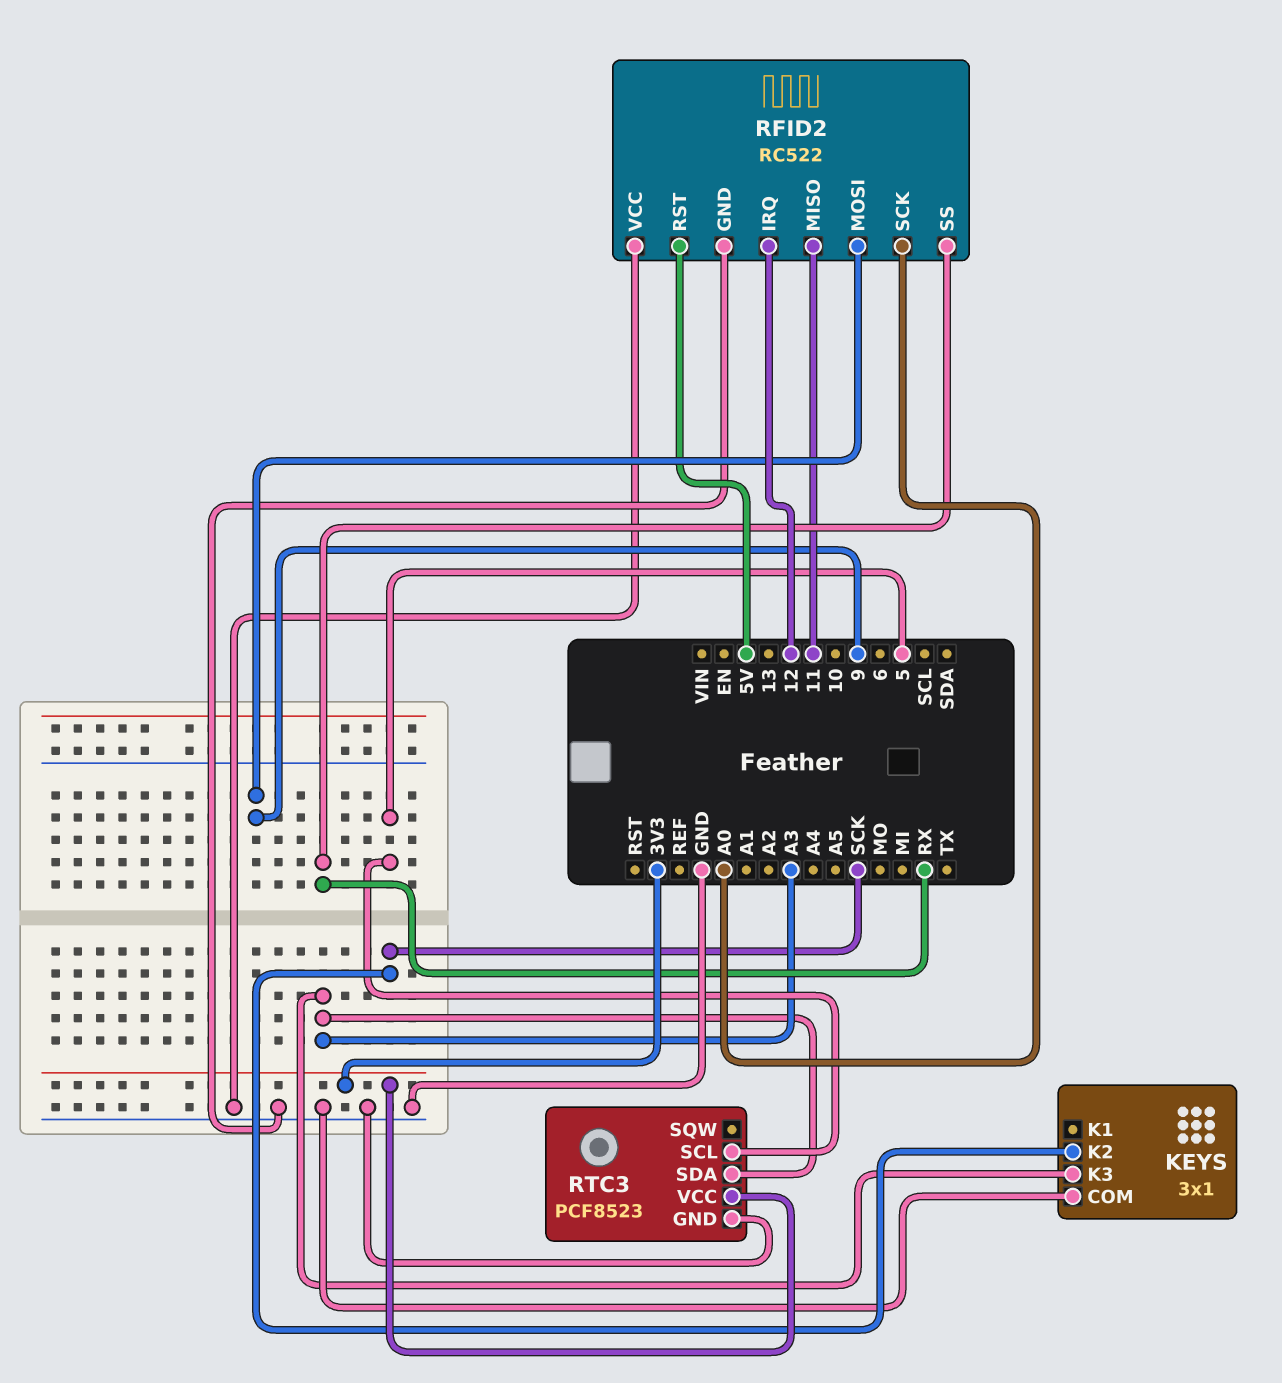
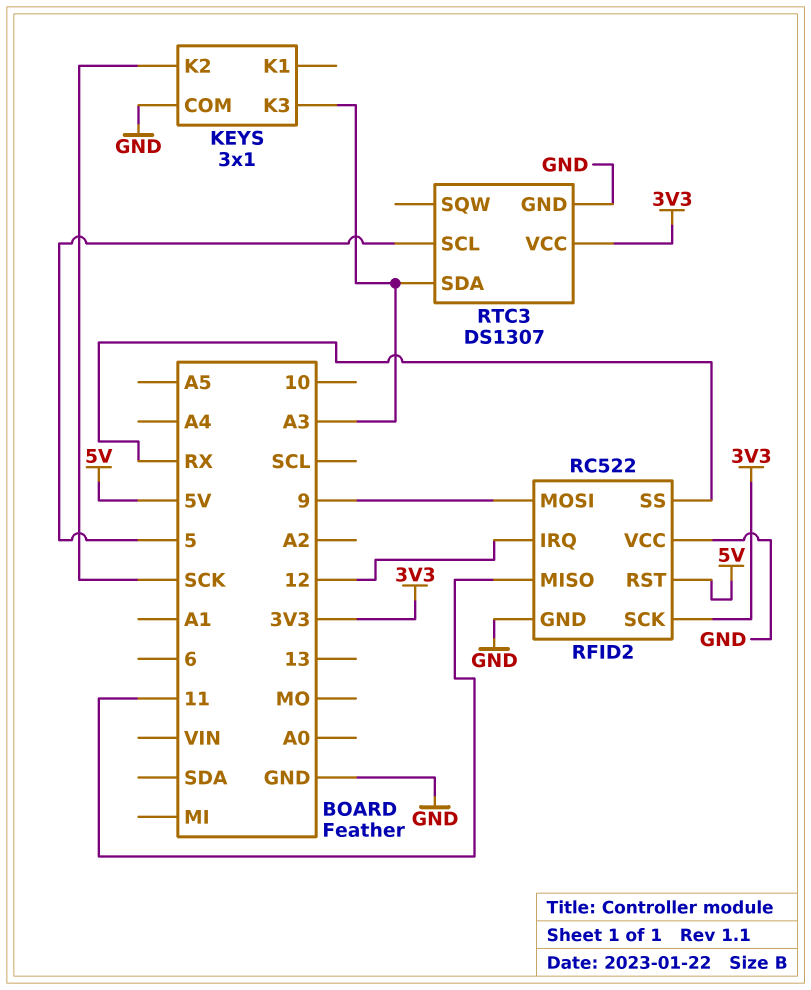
RFID2 pin SCK: A0 -> 3V3
RTC3: PCF8523 -> DS1307

